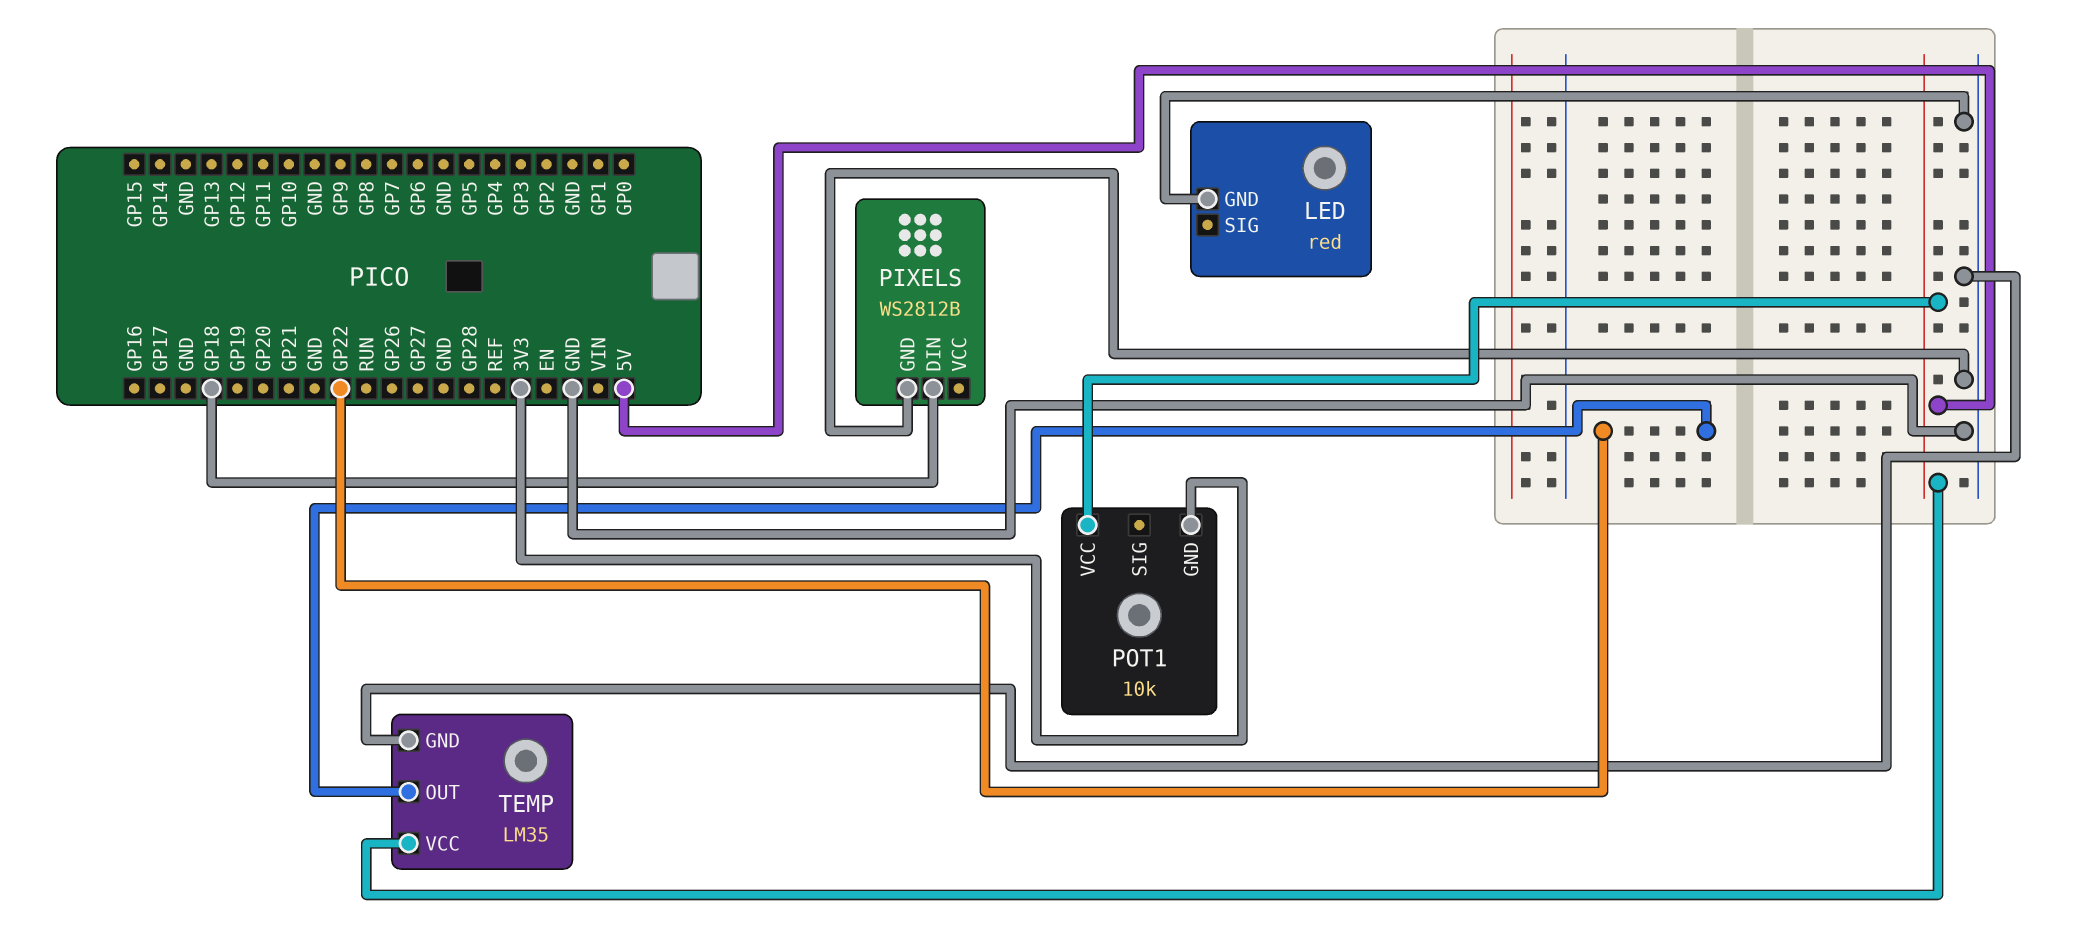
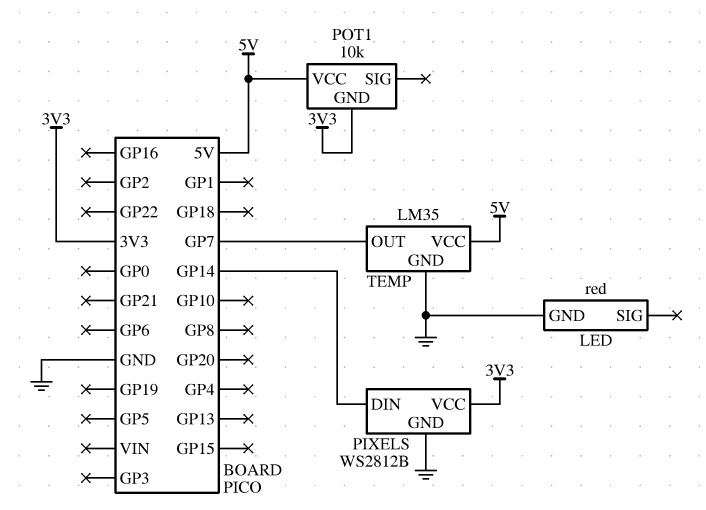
PIXELS pin DIN: GP18 -> GP14
PIXELS pin VCC: none -> 3V3
TEMP pin OUT: GP22 -> GP7

